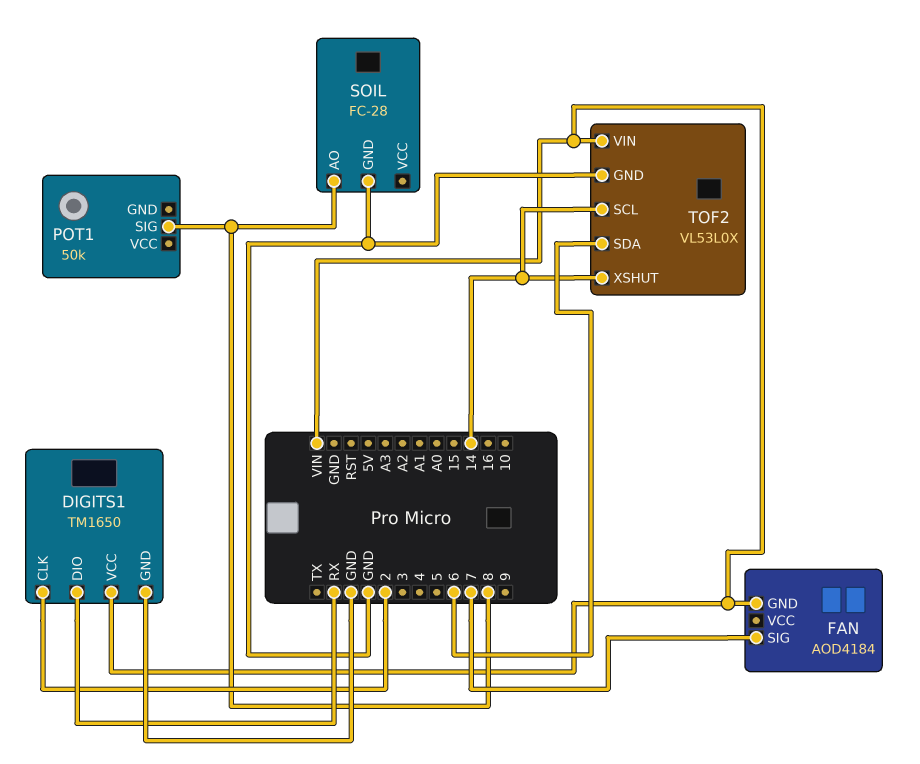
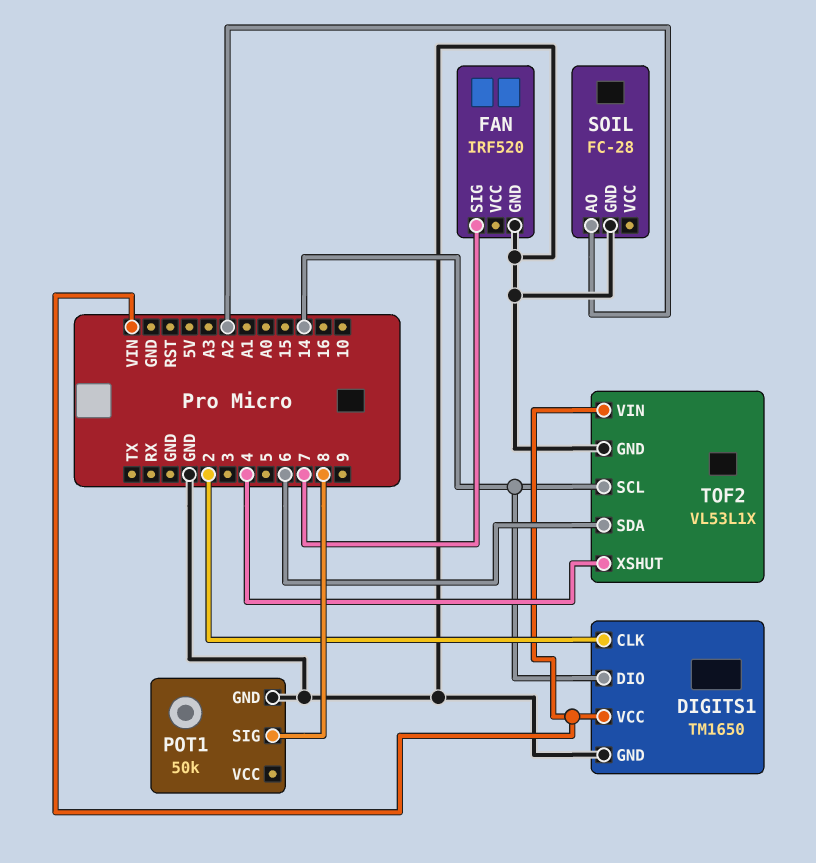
DIGITS1 pin DIO: RX -> 14
FAN: AOD4184 -> IRF520
FAN pin GND: VIN -> GND
POT1 pin GND: none -> GND
SOIL pin AO: 8 -> A2
TOF2: VL53L0X -> VL53L1X
TOF2 pin XSHUT: 14 -> 4

